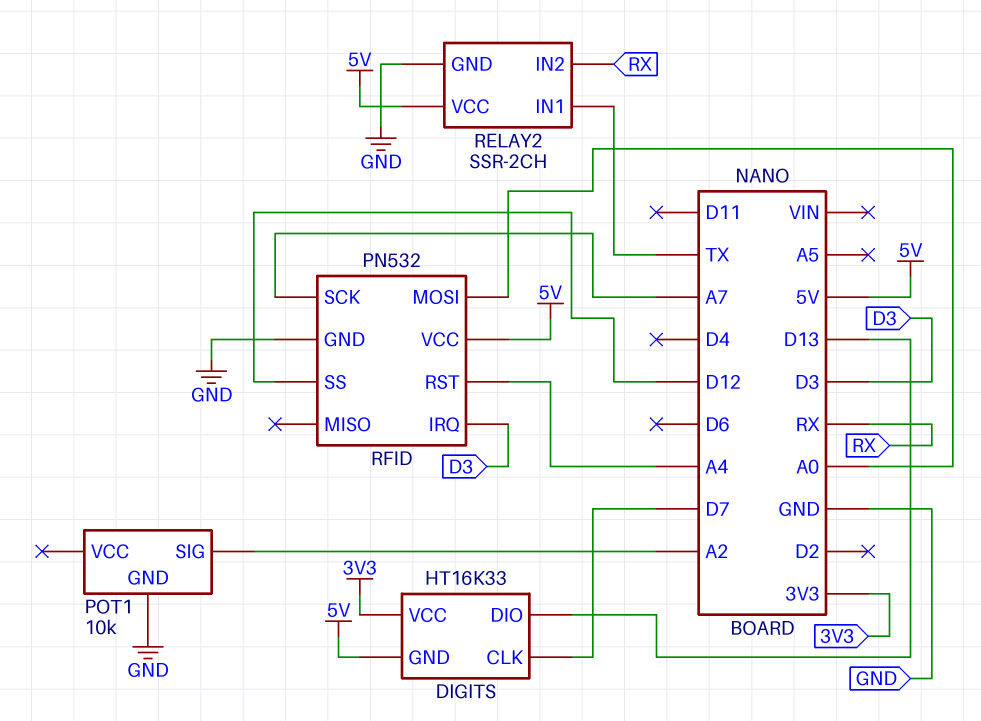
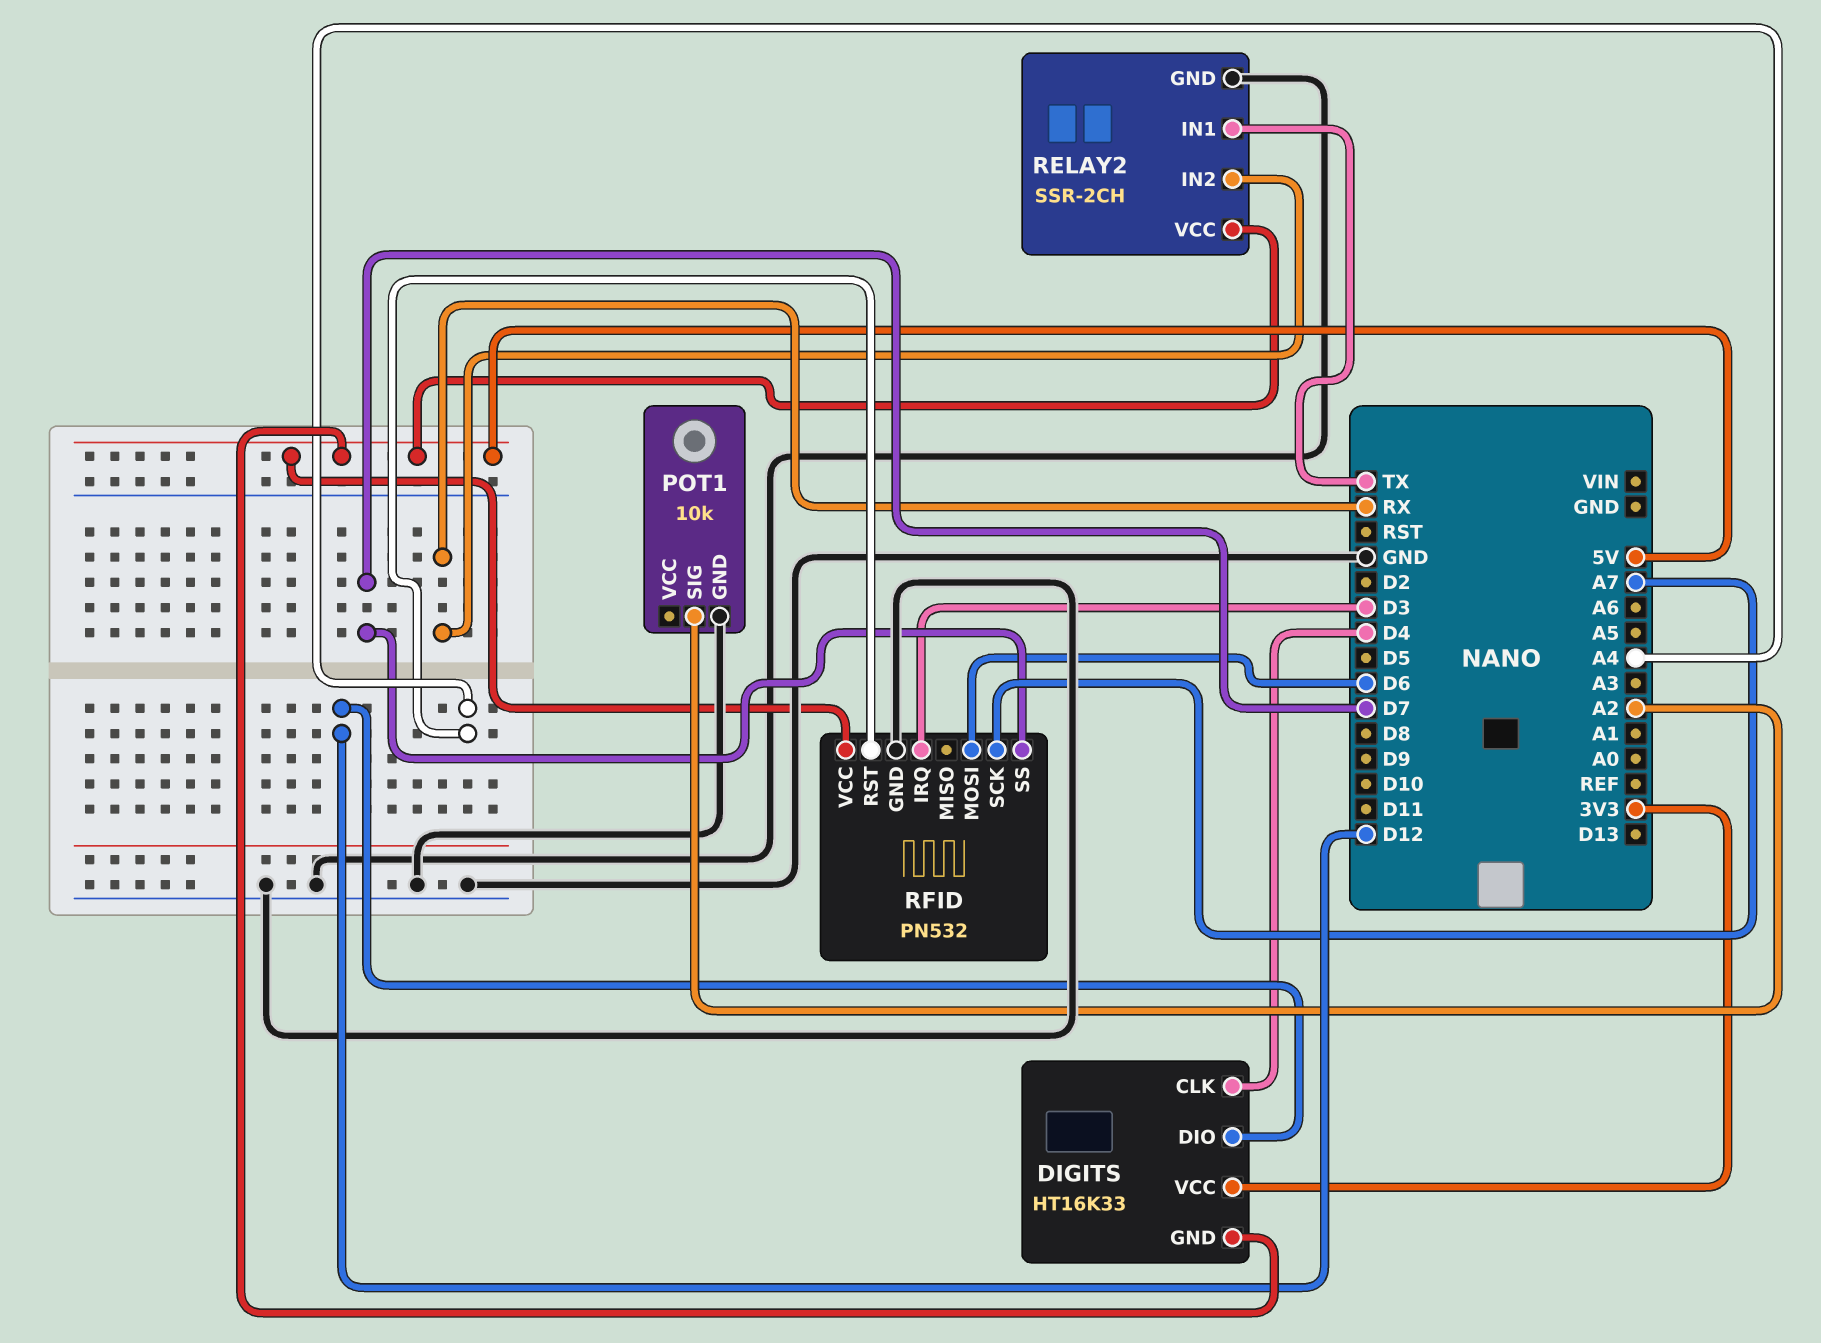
DIGITS pin CLK: D7 -> D4
DIGITS pin DIO: D13 -> D12
RFID pin MOSI: A0 -> D6
RFID pin SS: D12 -> D7

